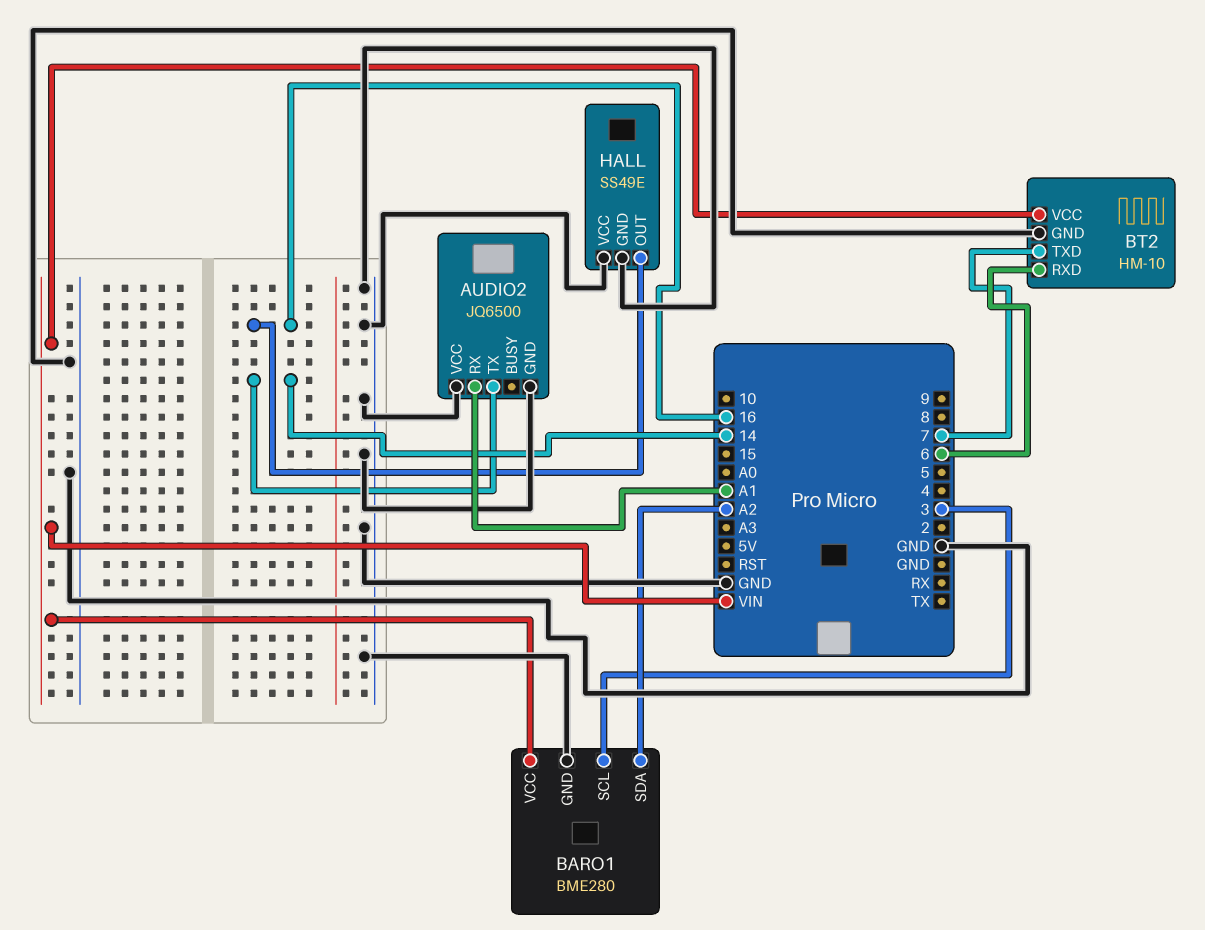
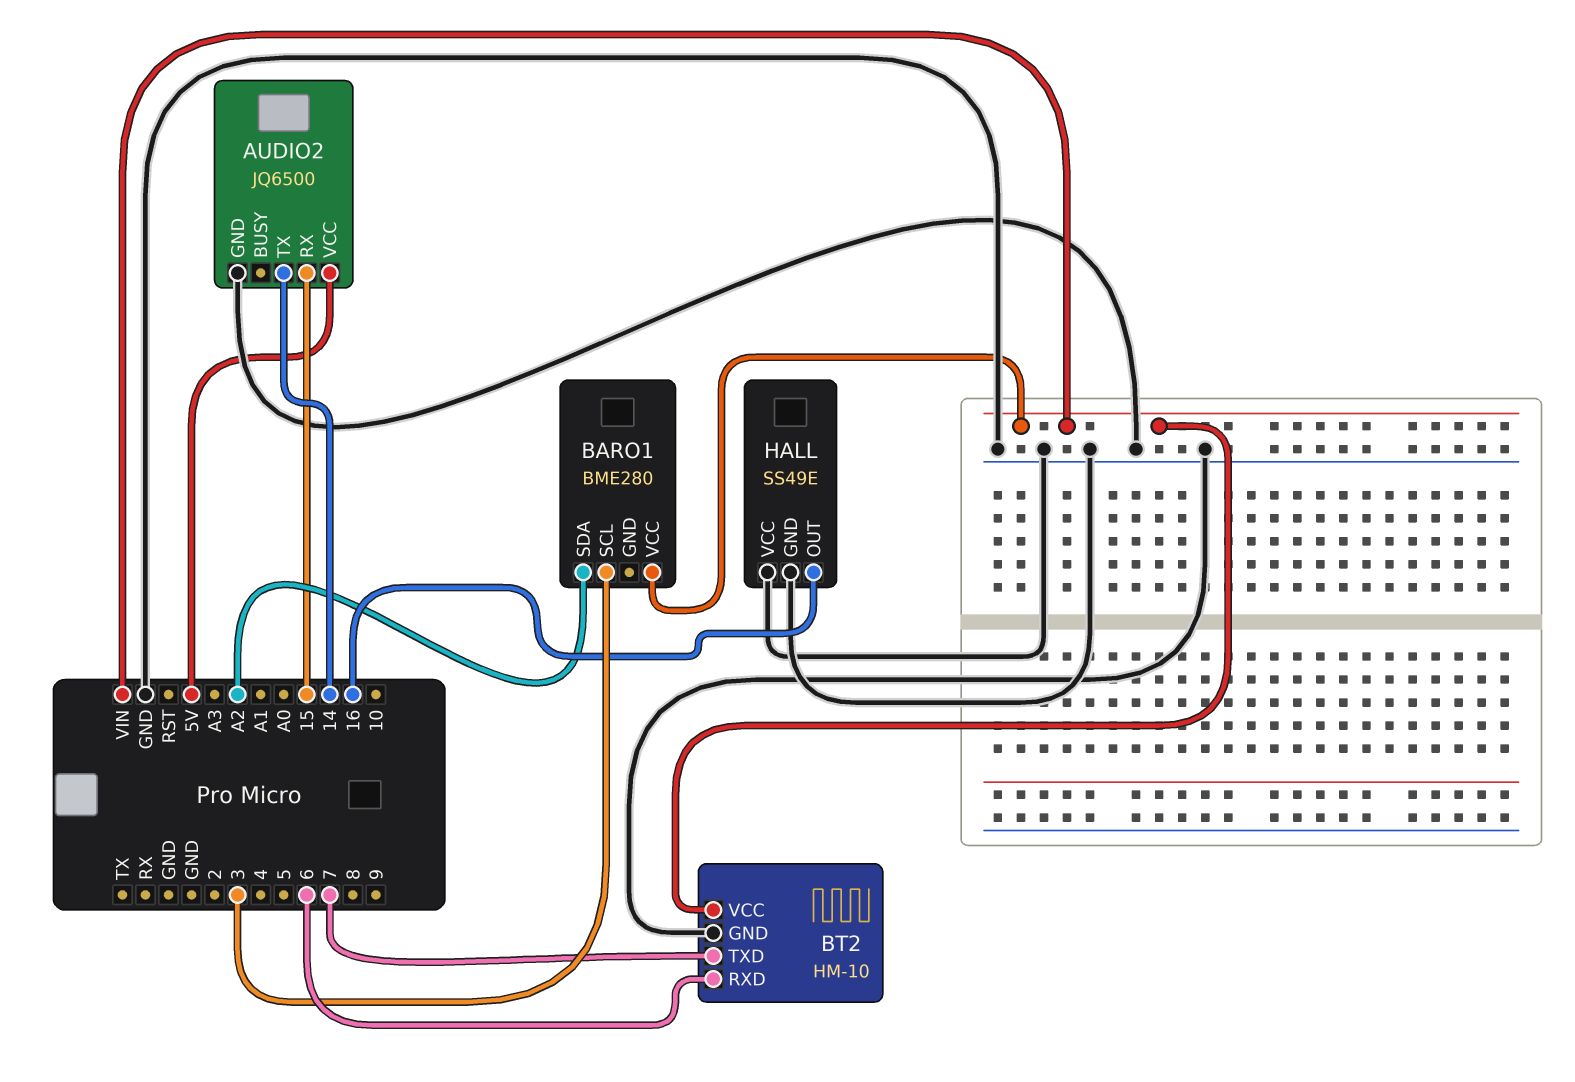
AUDIO2 pin RX: A1 -> 15
AUDIO2 pin VCC: GND -> 5V
BARO1 pin GND: GND -> none

